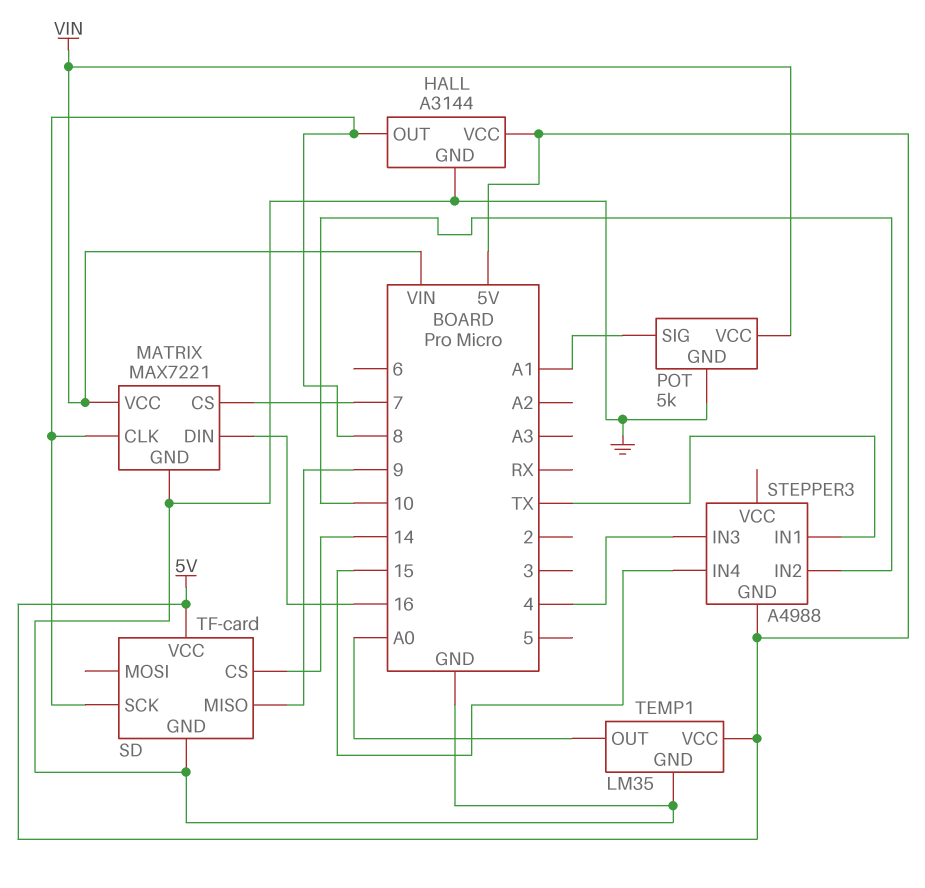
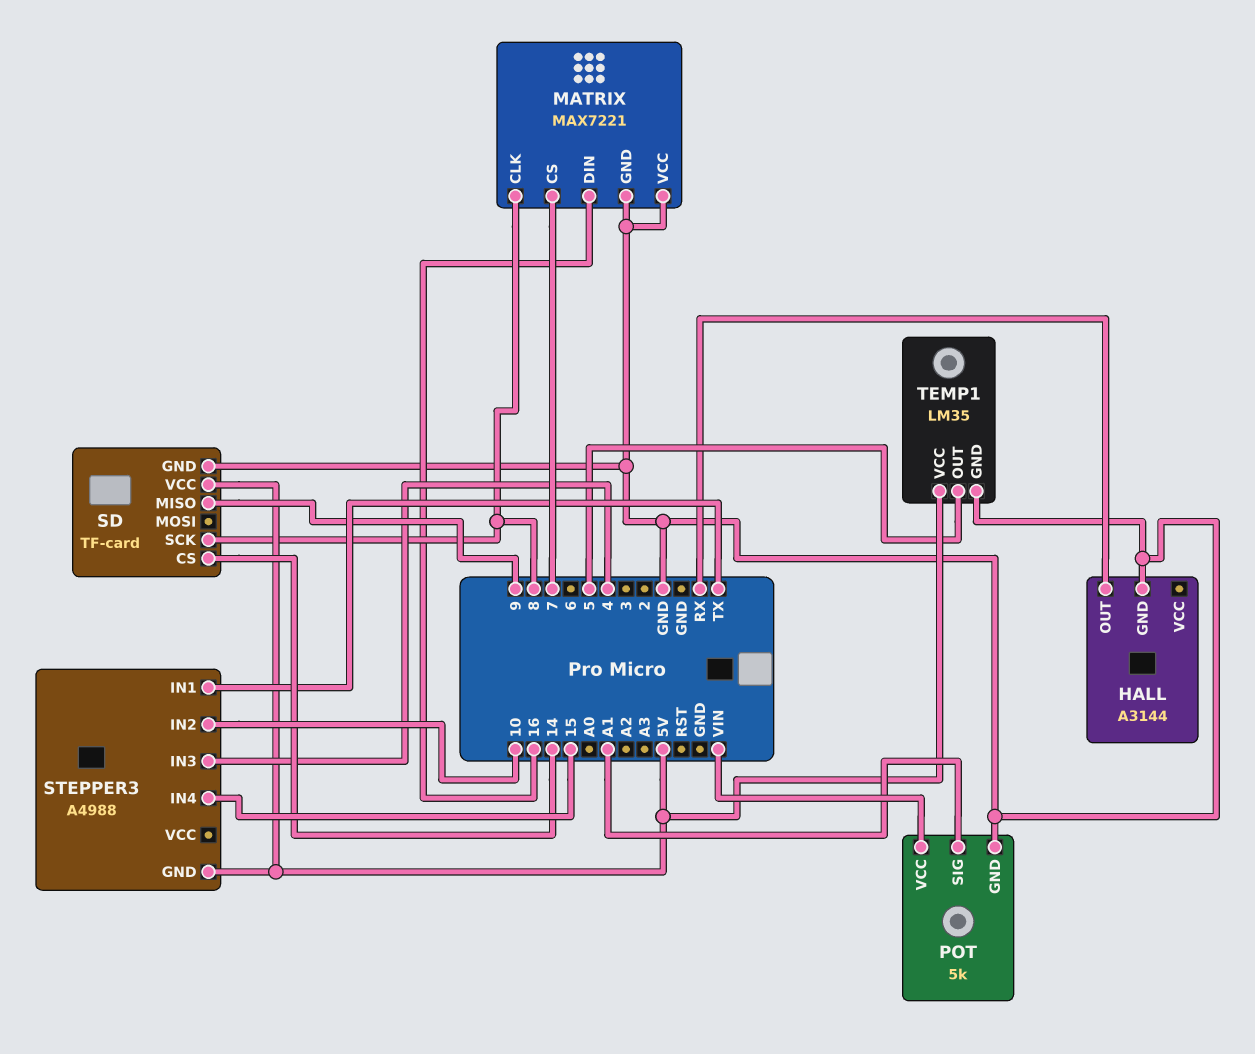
HALL pin OUT: 8 -> RX
HALL pin VCC: 5V -> none
MATRIX pin VCC: VIN -> GND
TEMP1 pin OUT: A0 -> 5

